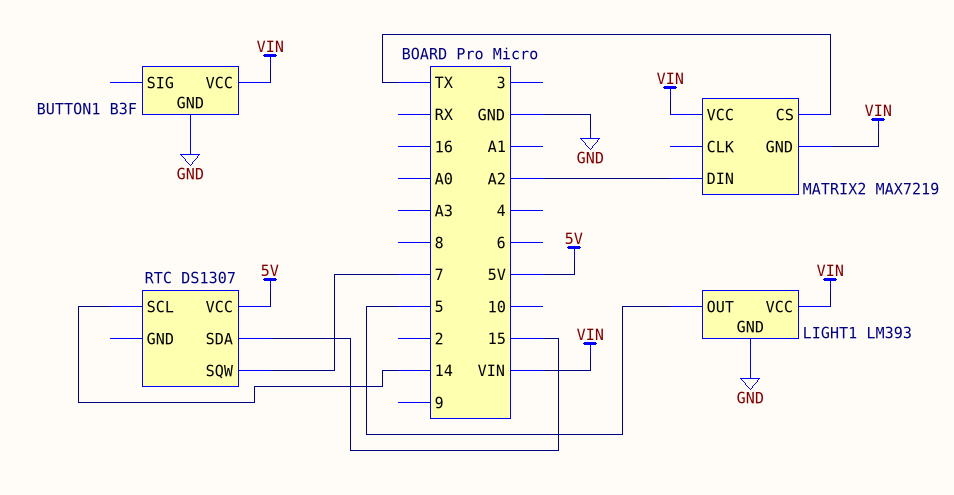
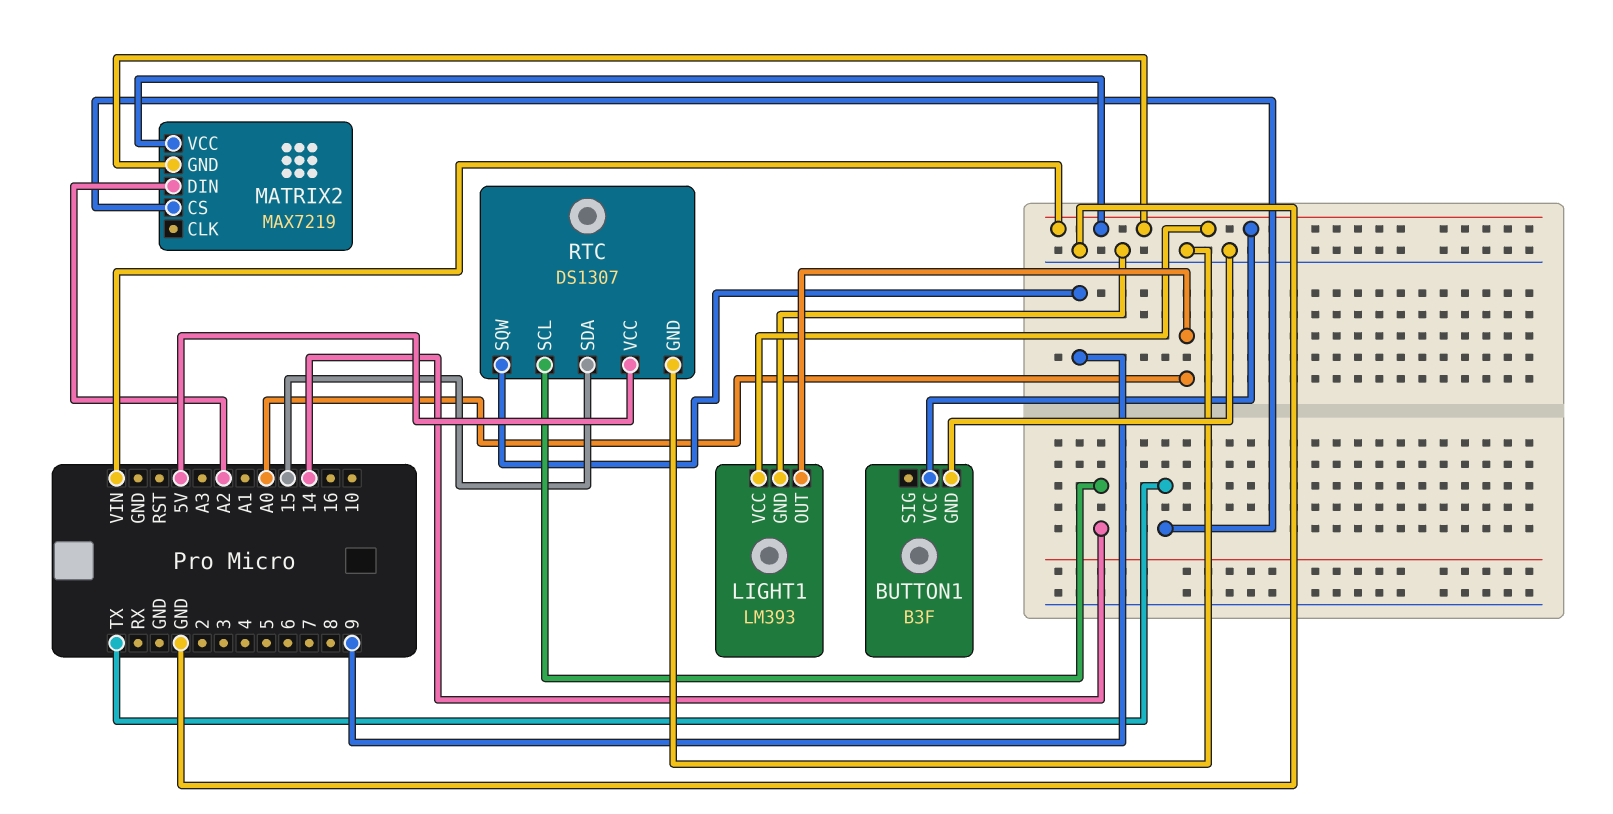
LIGHT1 pin OUT: 5 -> A0
RTC pin GND: none -> GND
RTC pin SQW: 7 -> 9

